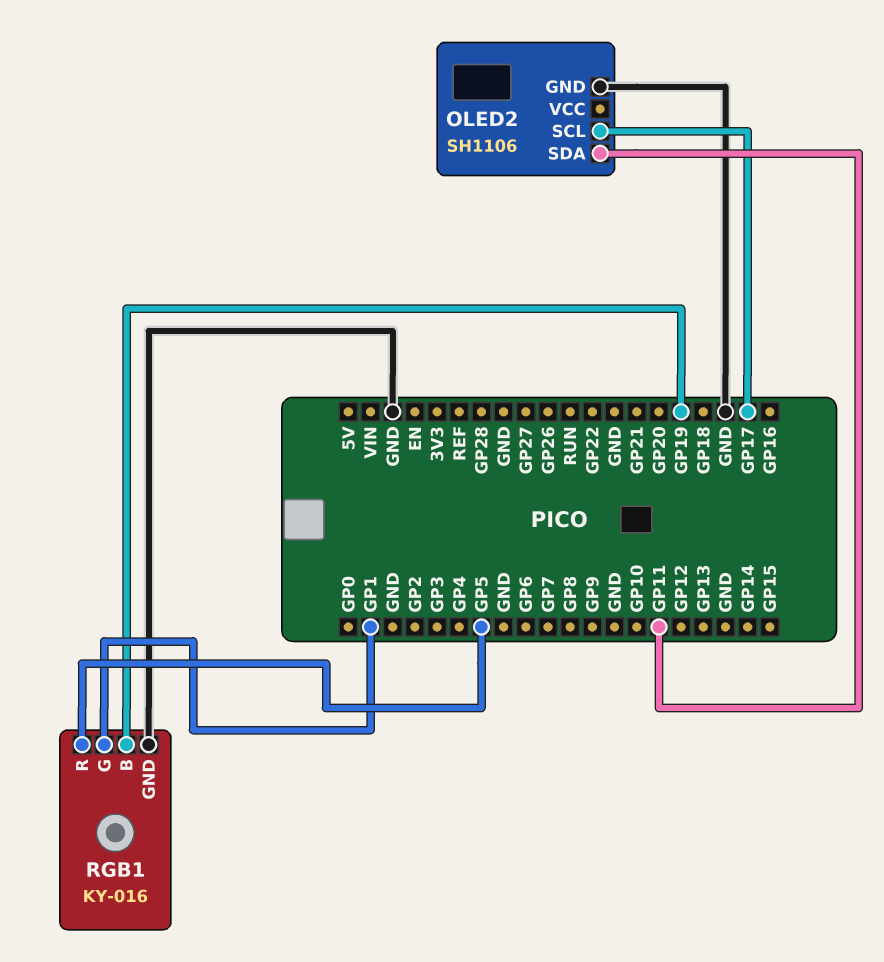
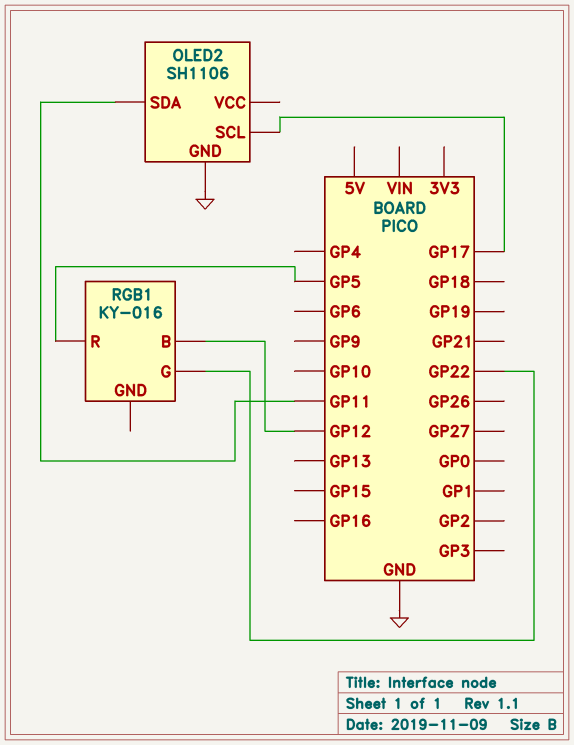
RGB1 pin B: GP19 -> GP12
RGB1 pin G: GP1 -> GP22
RGB1 pin GND: GND -> none

